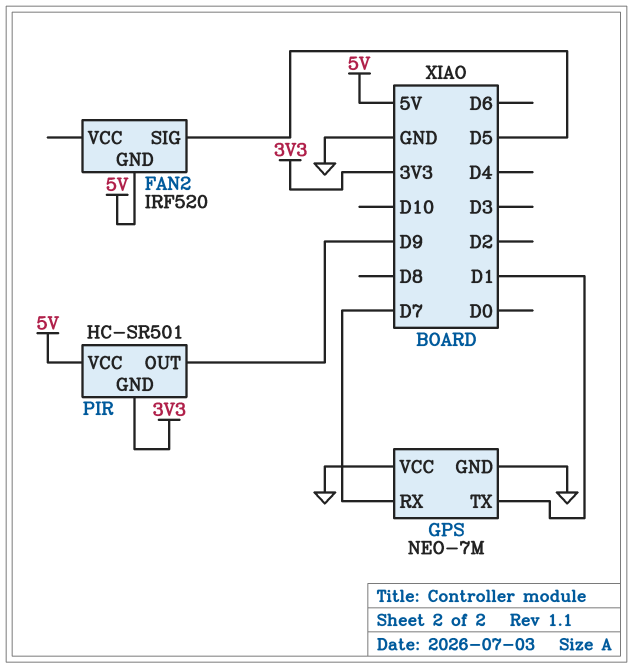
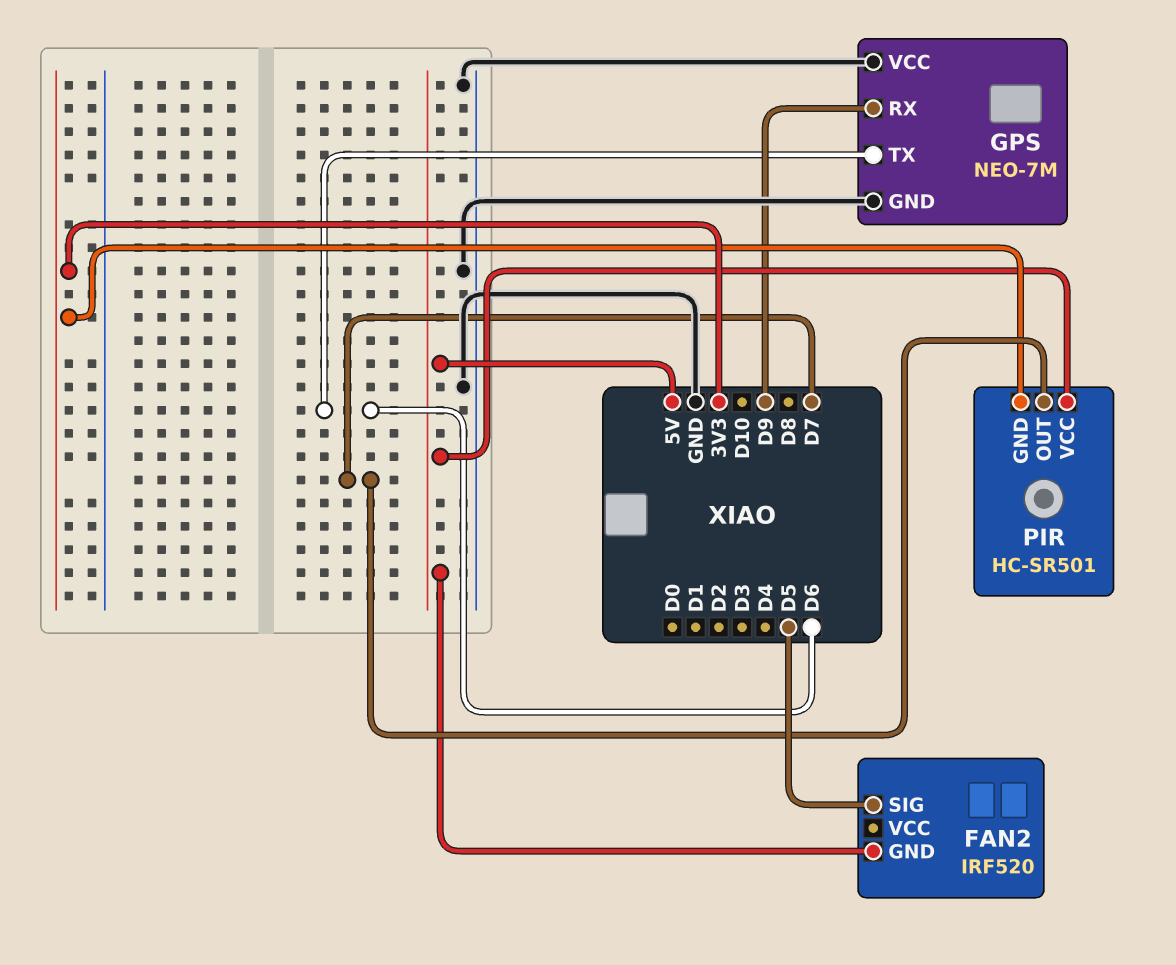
GPS pin RX: D7 -> D9
GPS pin TX: D1 -> D6
PIR pin OUT: D9 -> D7

